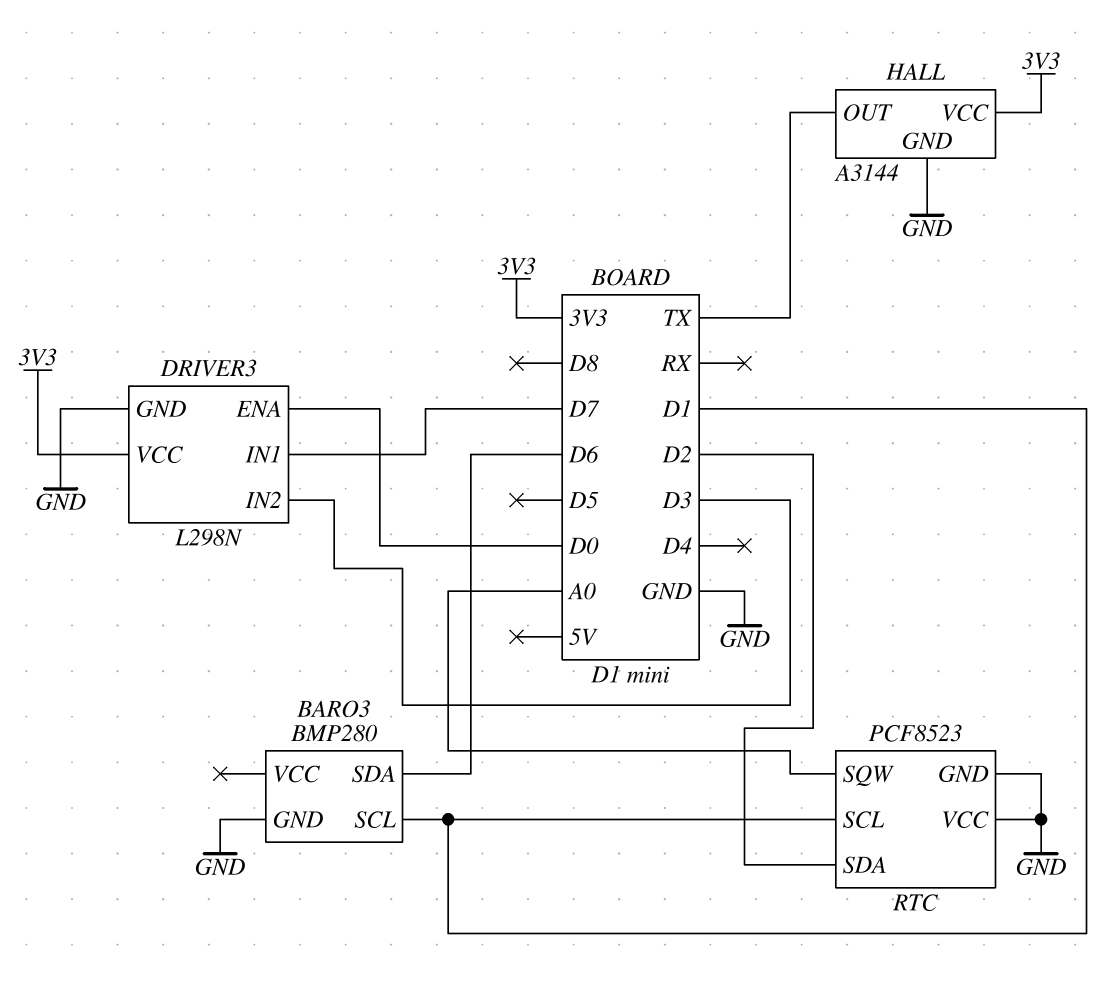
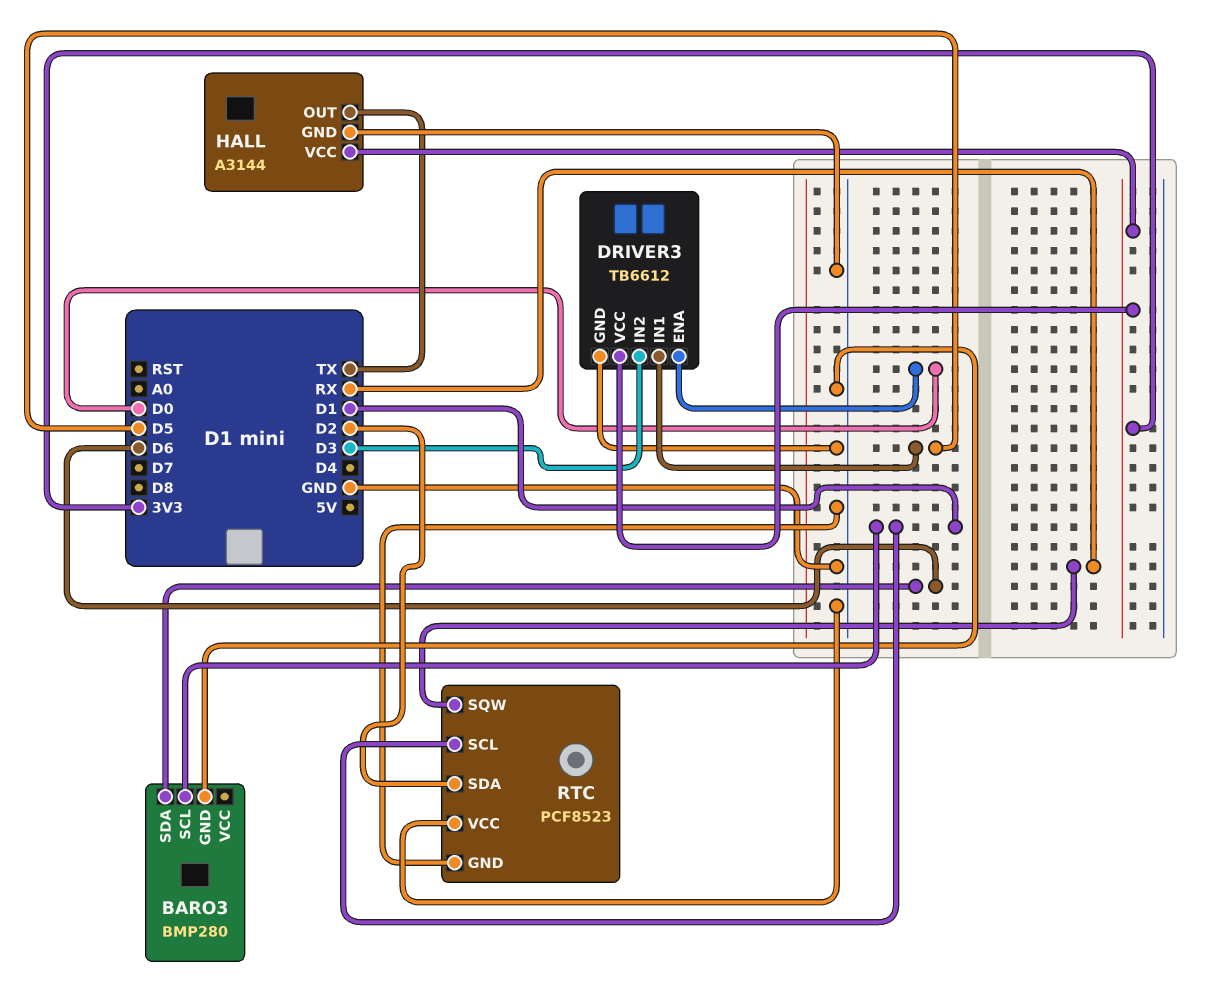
DRIVER3: L298N -> TB6612
DRIVER3 pin IN1: D7 -> D5
RTC pin SQW: A0 -> RX

